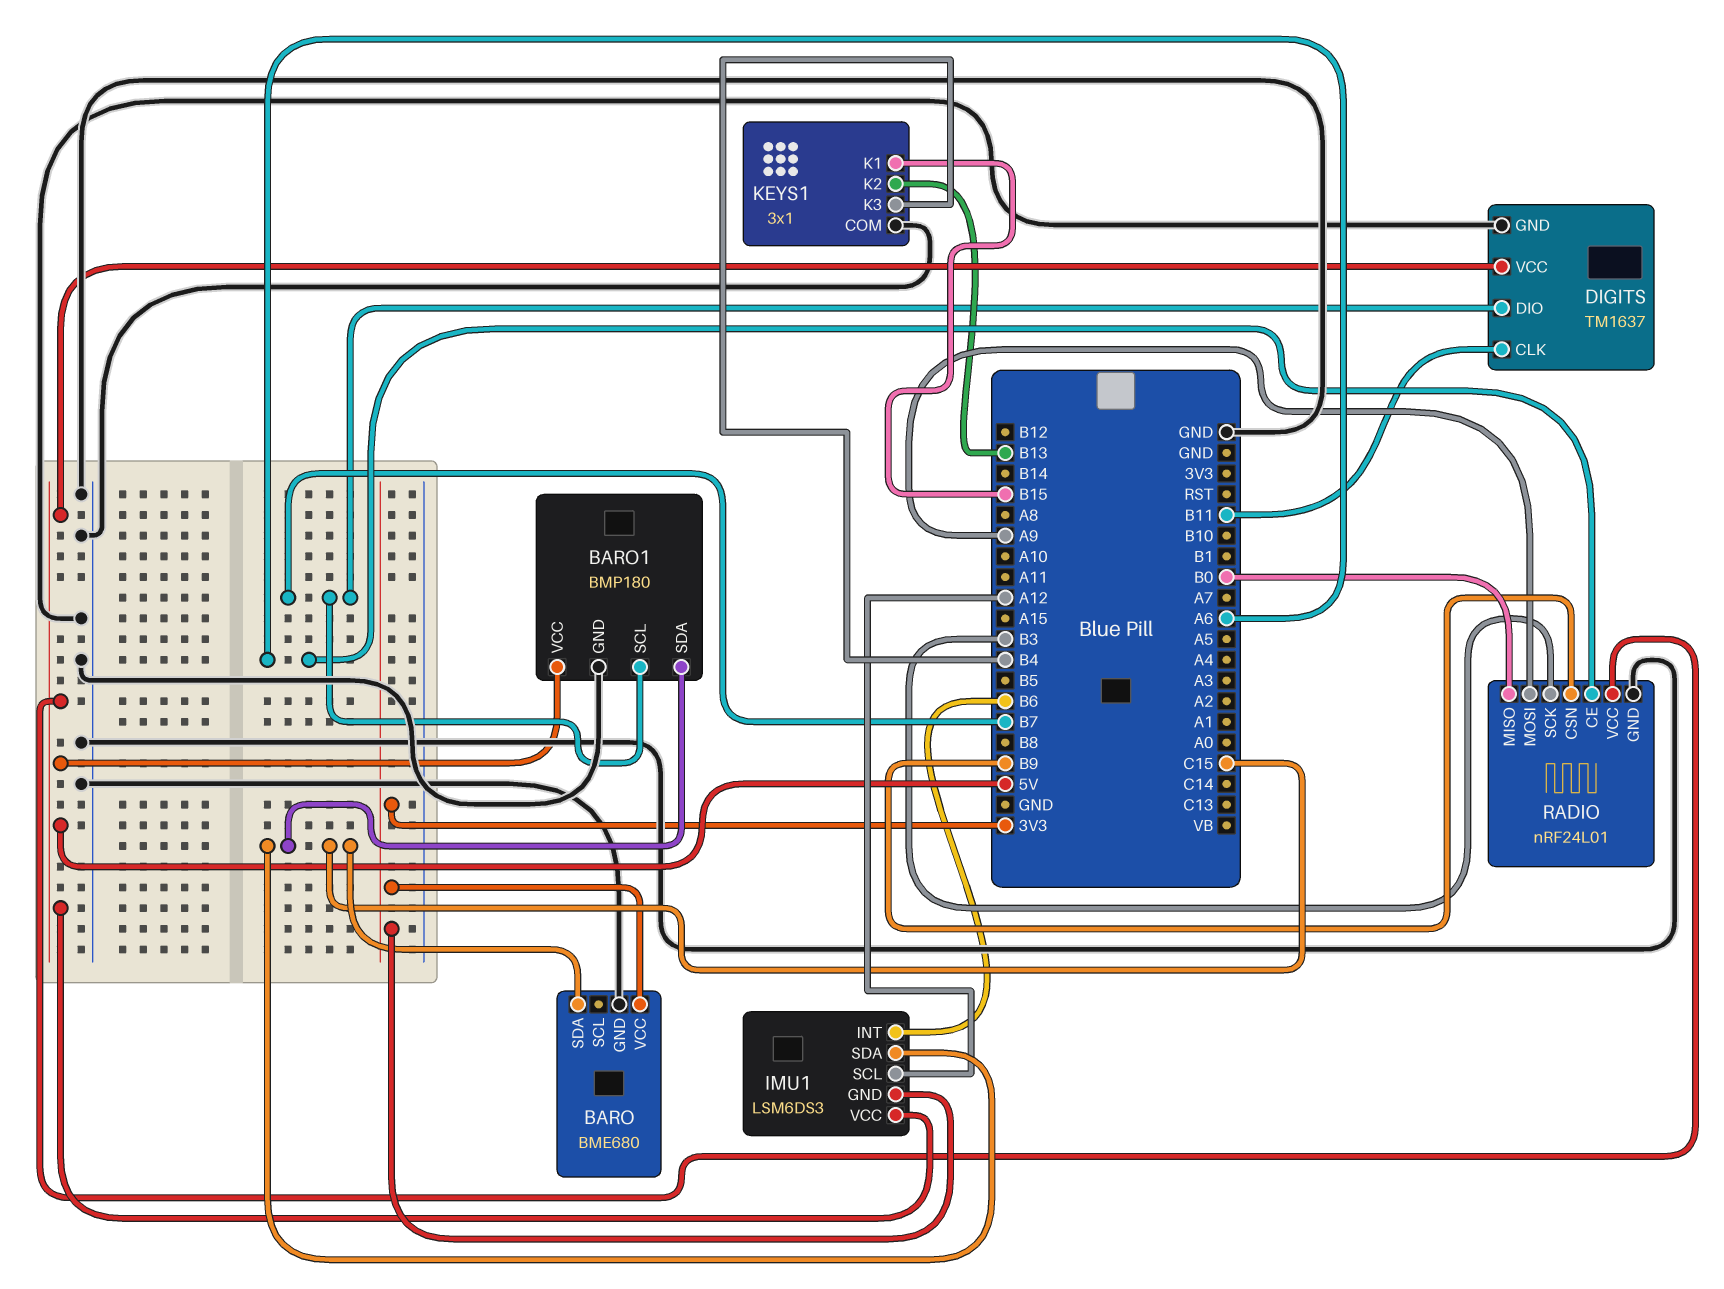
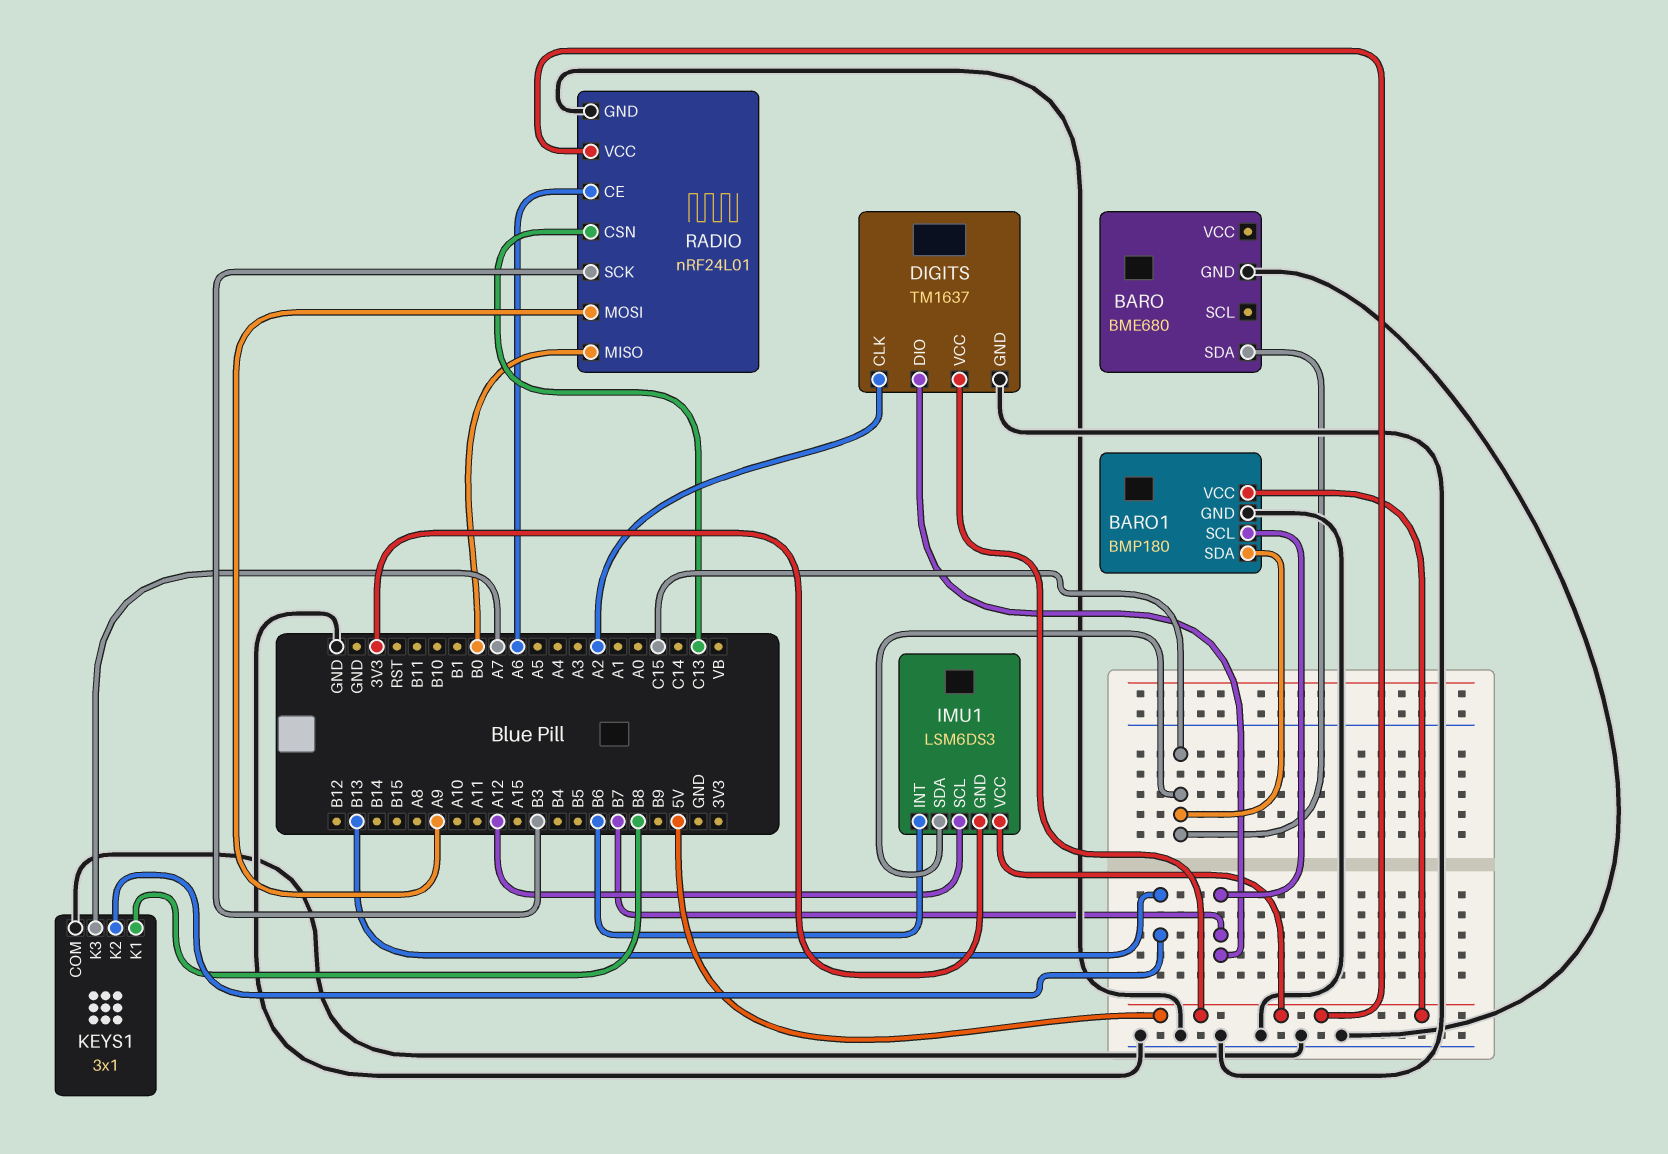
BARO pin VCC: 3V3 -> none
DIGITS pin CLK: B11 -> A2
KEYS1 pin K1: B15 -> B8
KEYS1 pin K3: B4 -> A7
RADIO pin CSN: B9 -> C13

